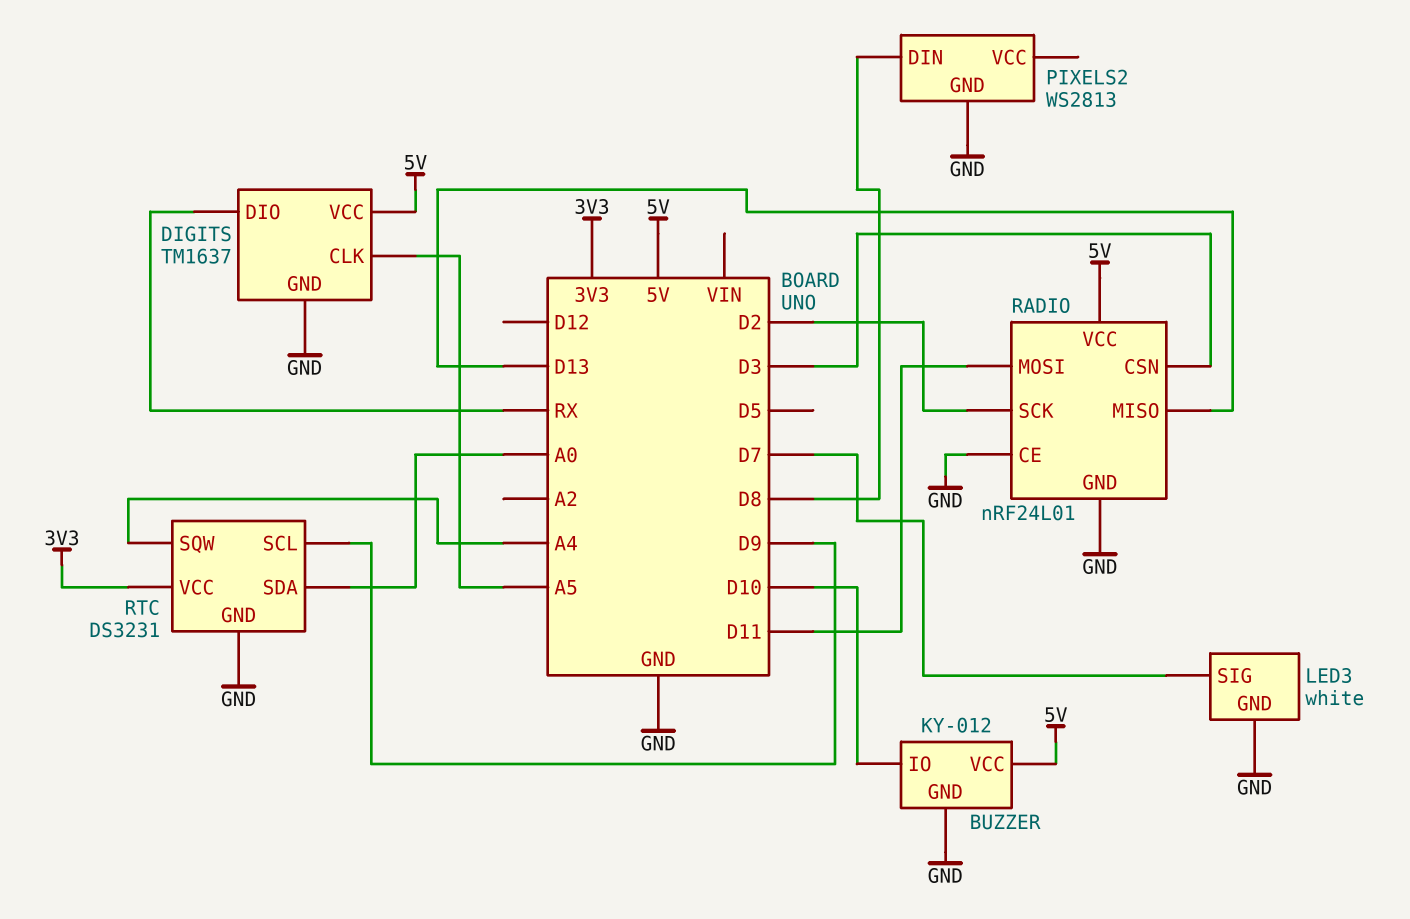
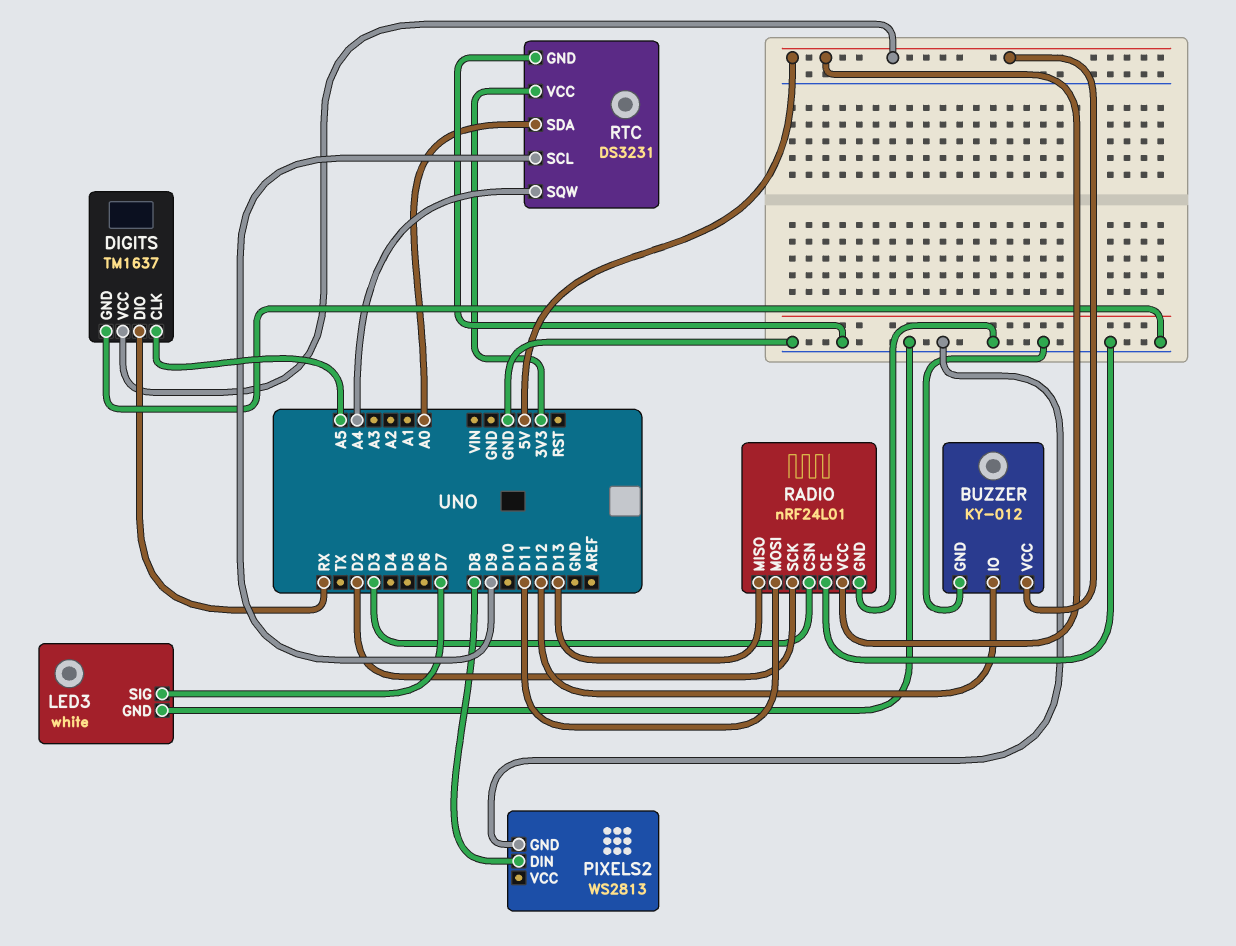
BUZZER pin IO: D10 -> D12

